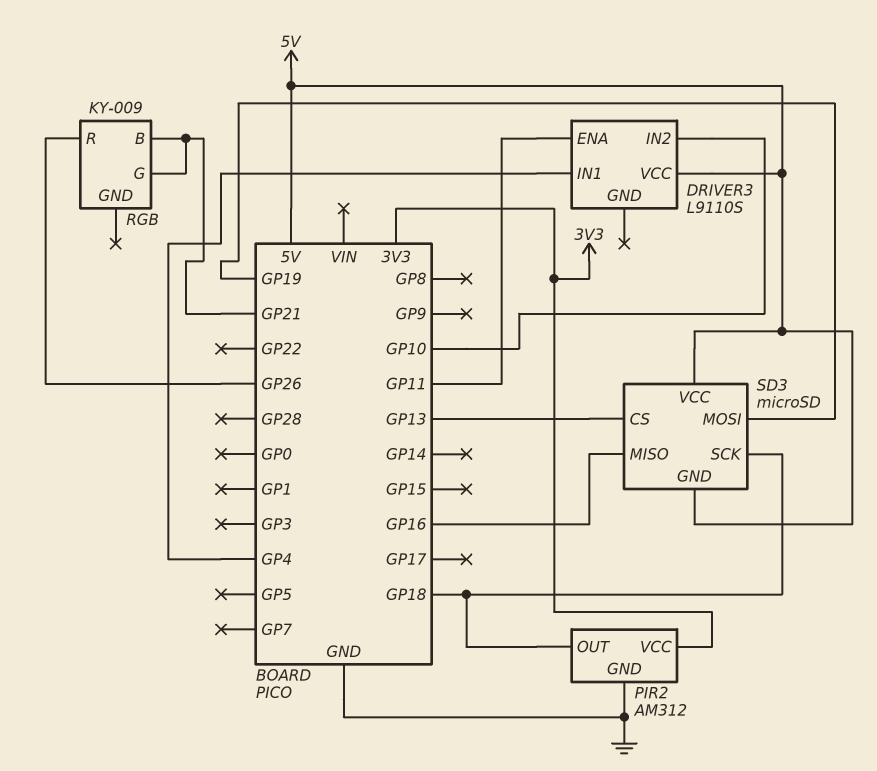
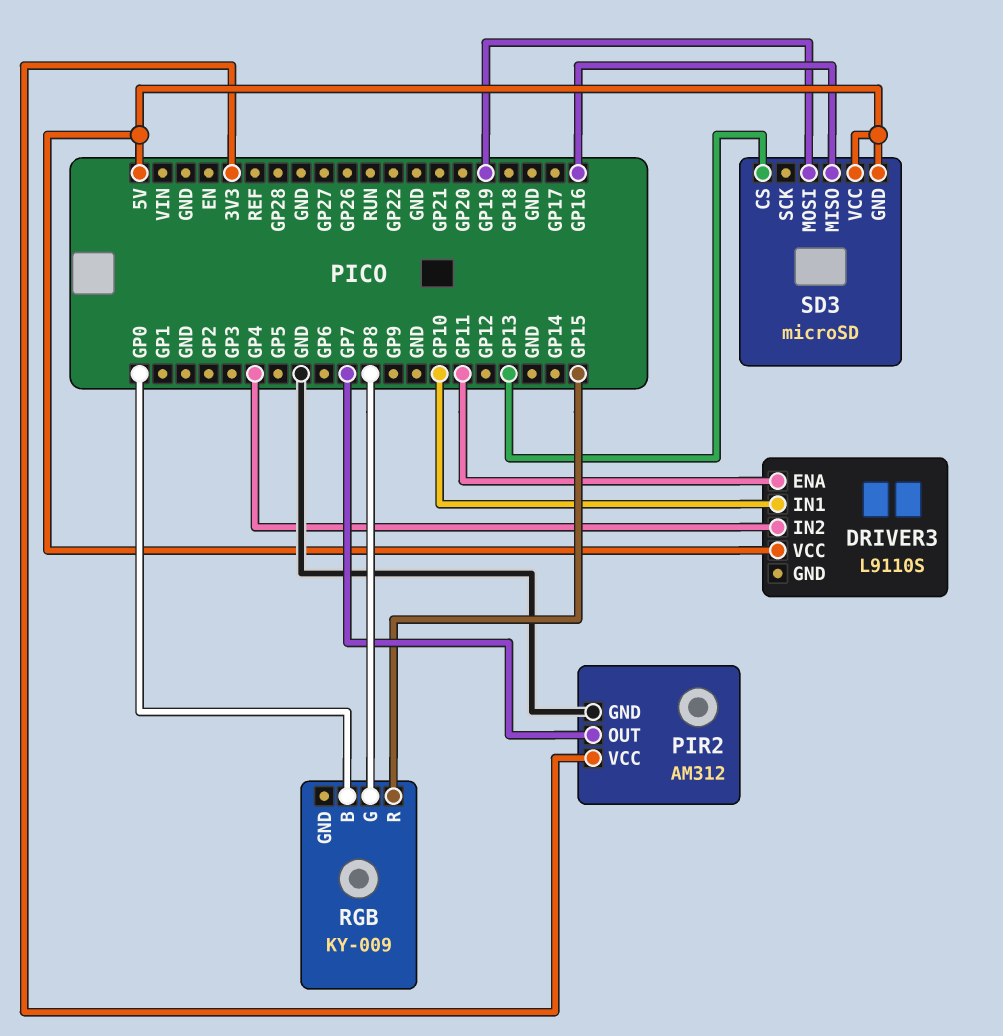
DRIVER3 pin IN1: GP4 -> GP10
DRIVER3 pin IN2: GP10 -> GP4
PIR2 pin OUT: GP18 -> GP7
RGB pin B: GP21 -> GP0
RGB pin G: GP21 -> GP8
RGB pin R: GP26 -> GP15
SD3 pin SCK: GP18 -> none

